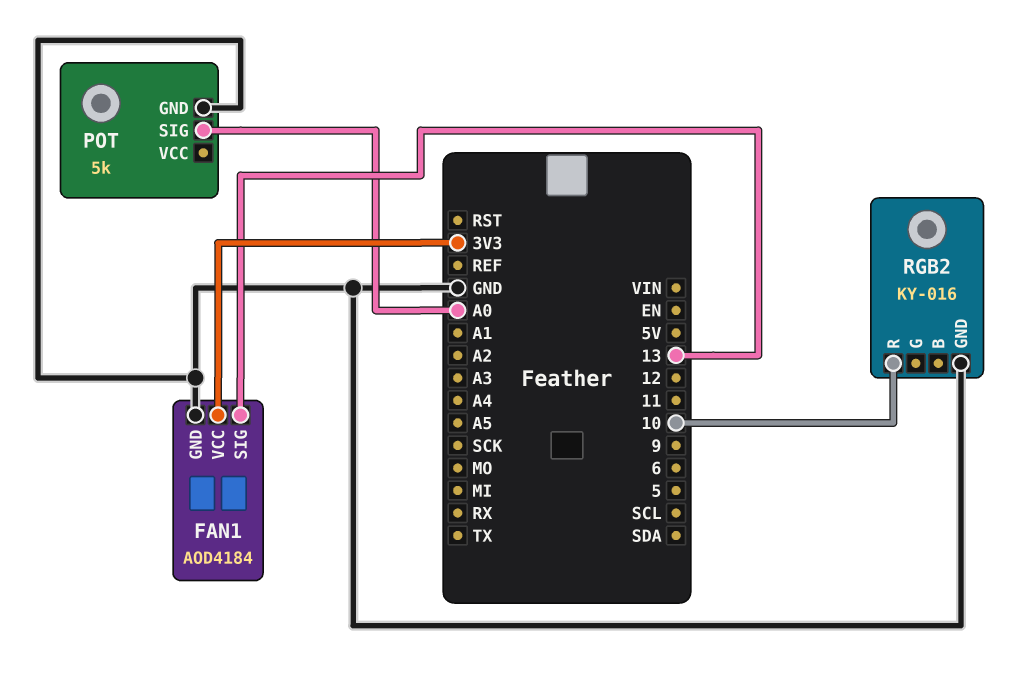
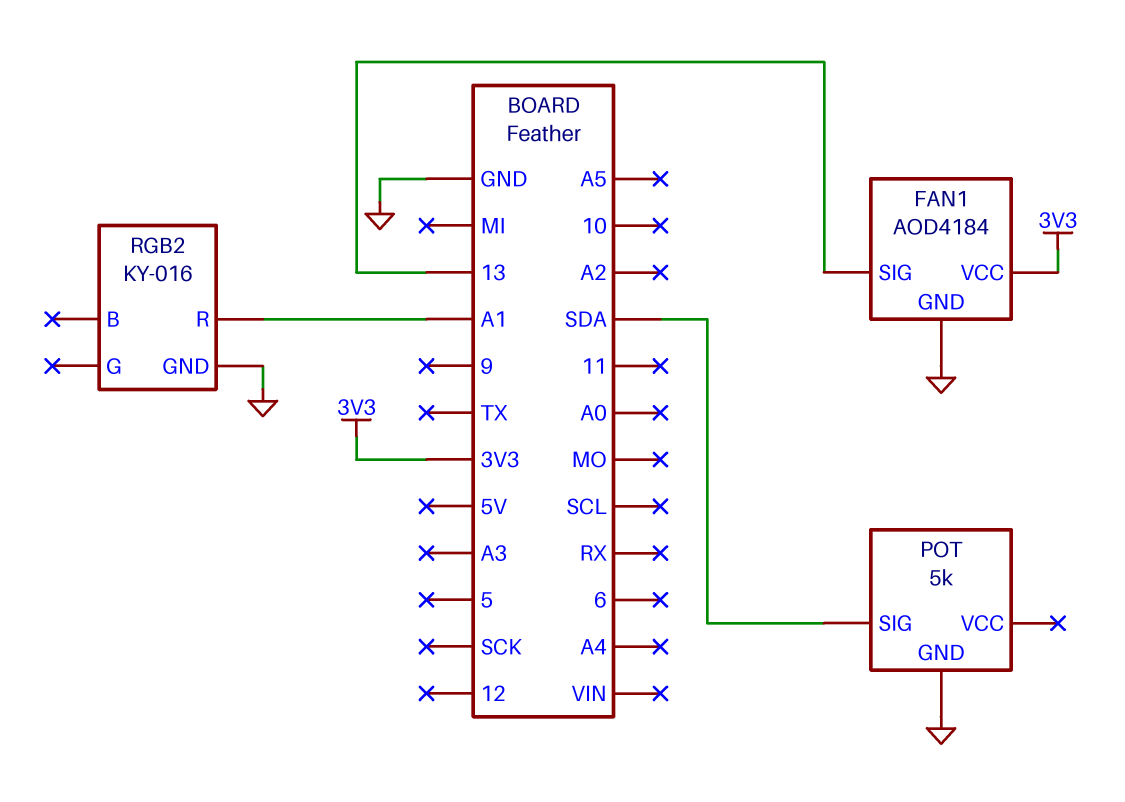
POT pin SIG: A0 -> SDA
RGB2 pin R: 10 -> A1

